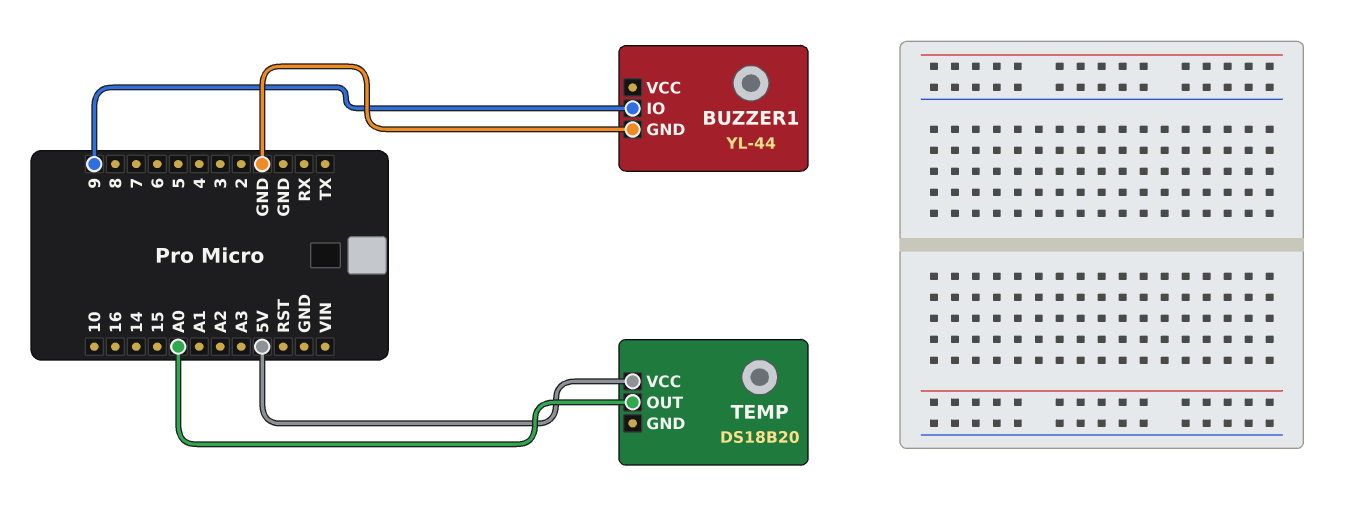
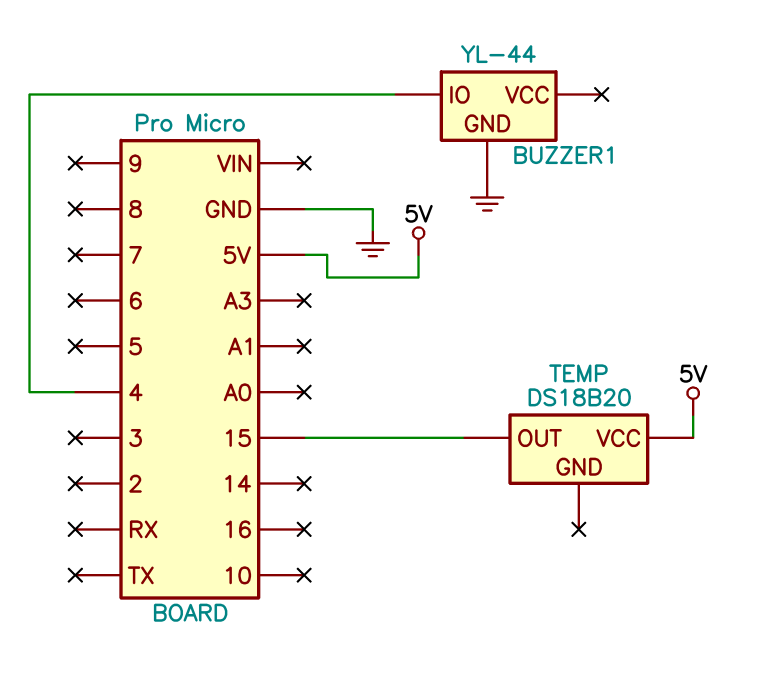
BUZZER1 pin IO: 9 -> 4
TEMP pin OUT: A0 -> 15

